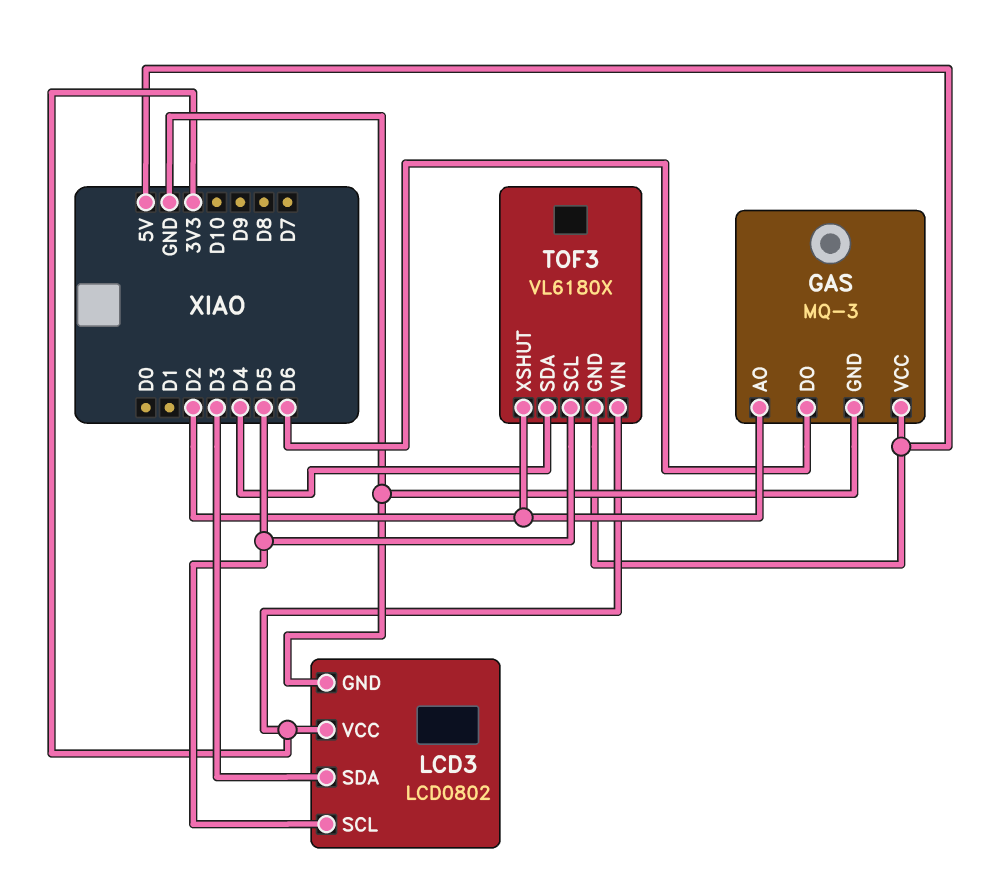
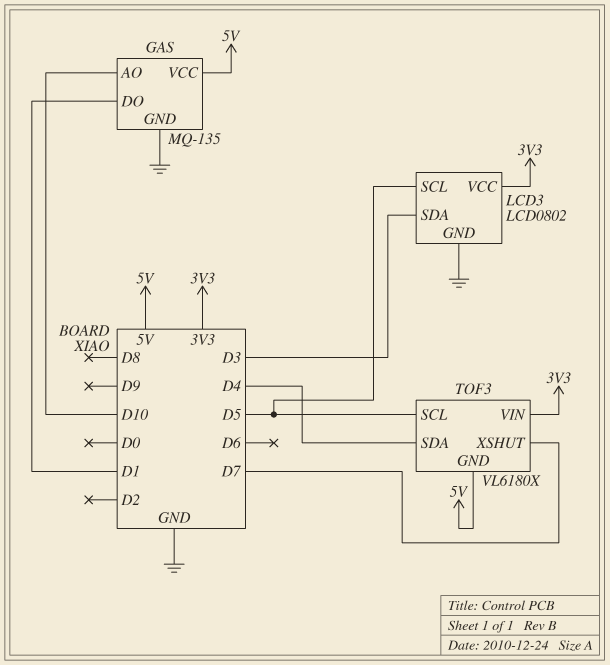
GAS: MQ-3 -> MQ-135
GAS pin AO: D2 -> D10
GAS pin DO: D6 -> D1
TOF3 pin XSHUT: D2 -> D7

